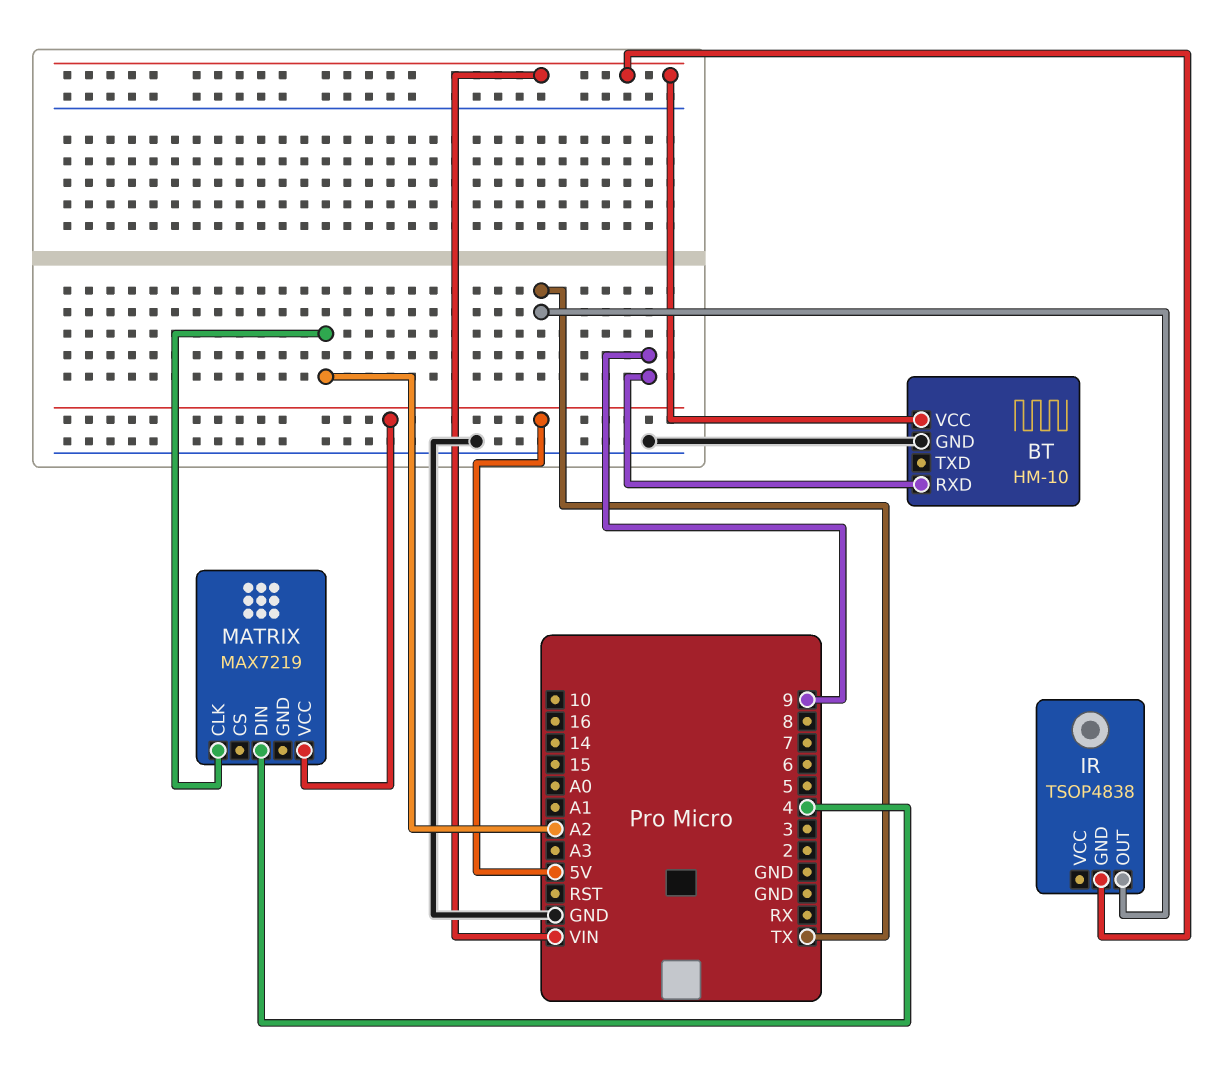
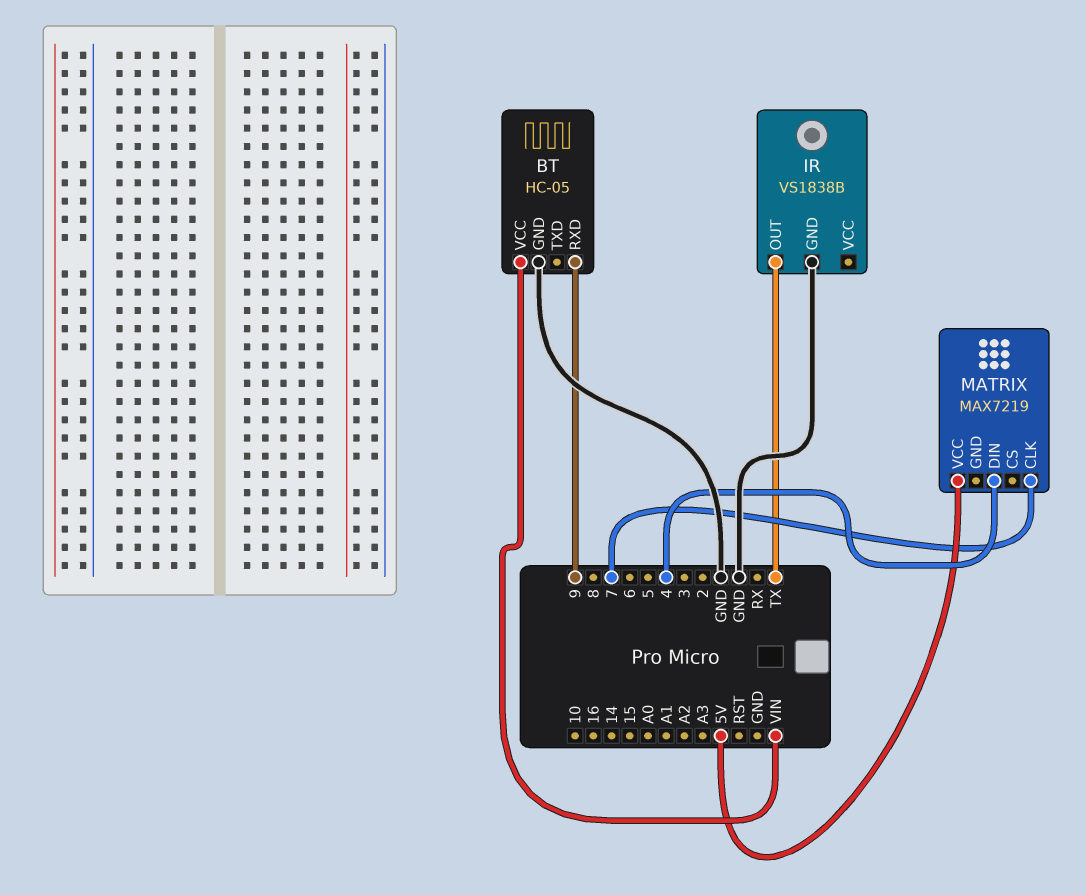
BT: HM-10 -> HC-05
IR: TSOP4838 -> VS1838B
IR pin GND: VIN -> GND
MATRIX pin CLK: A2 -> 7

